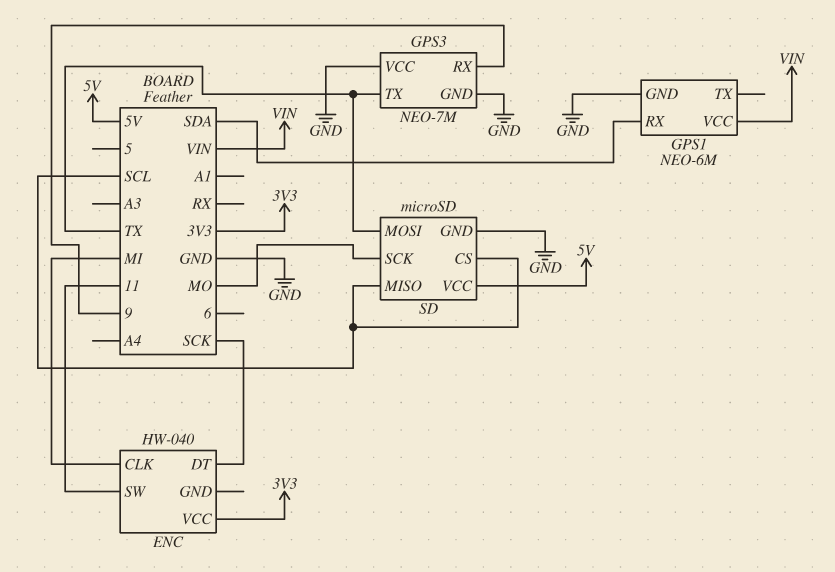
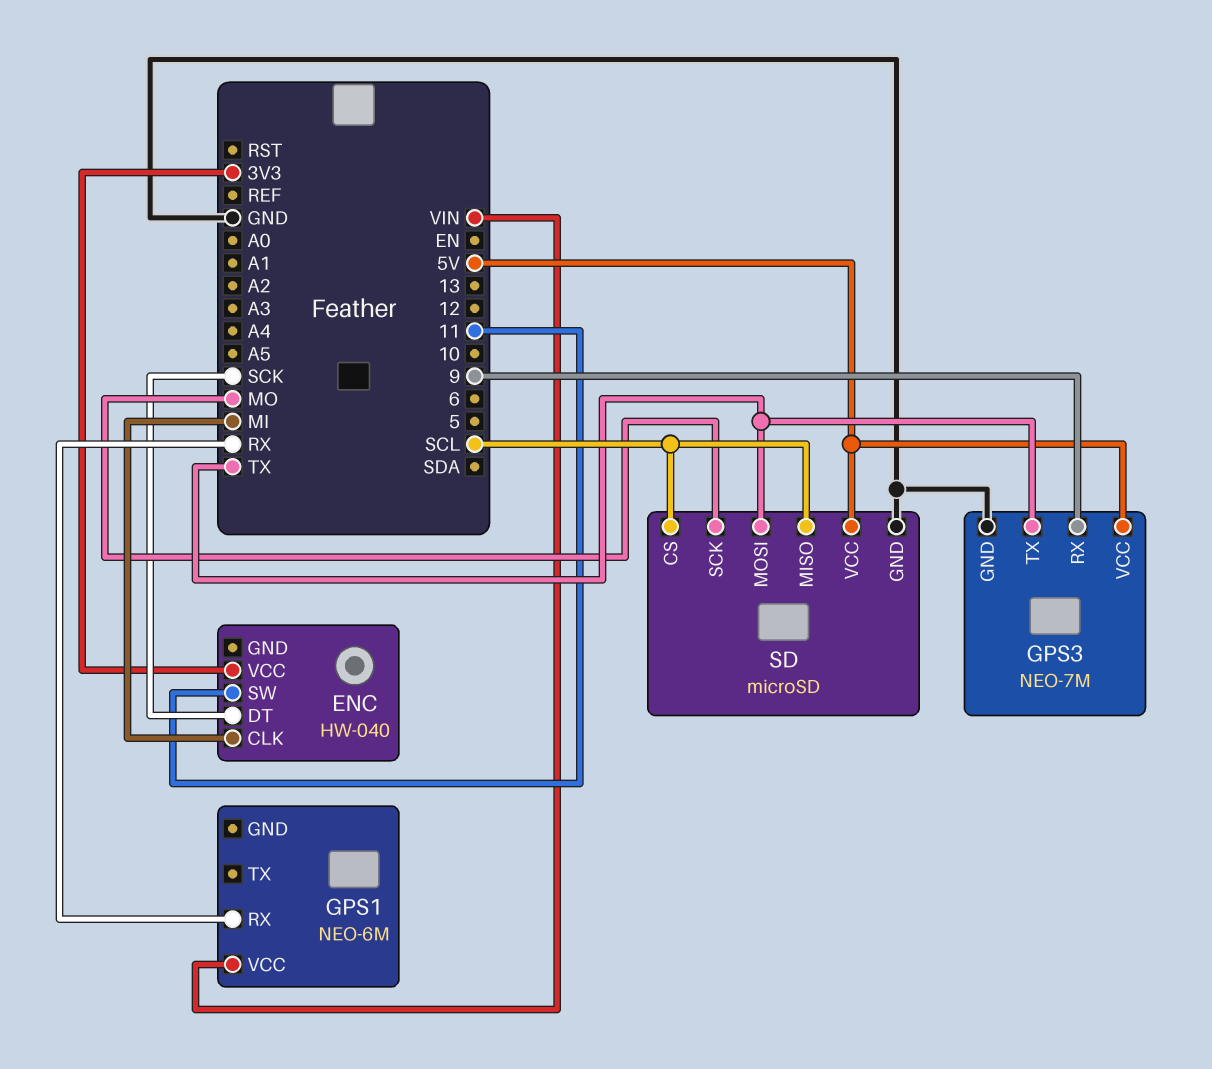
GPS1 pin GND: GND -> none
GPS1 pin RX: SDA -> RX
GPS3 pin VCC: GND -> 5V

